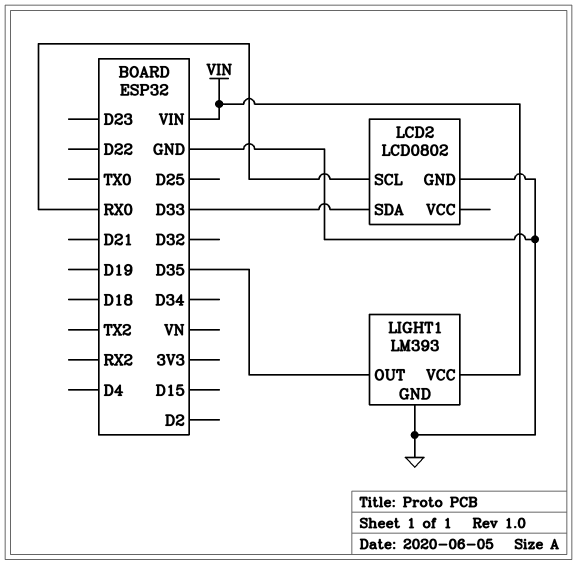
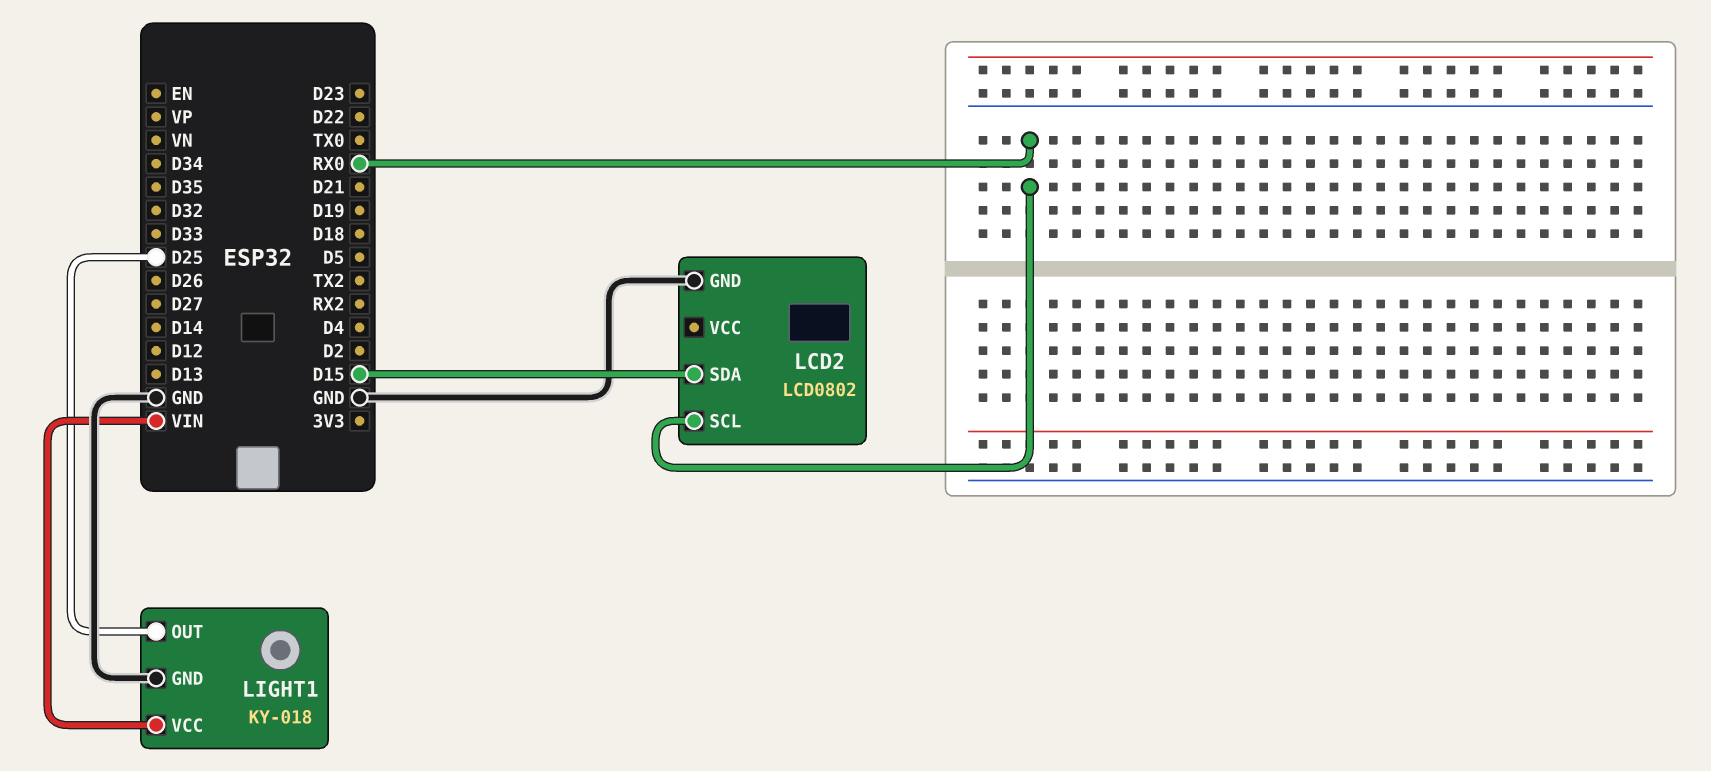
LCD2 pin SDA: D33 -> D15
LIGHT1: LM393 -> KY-018
LIGHT1 pin OUT: D35 -> D25

